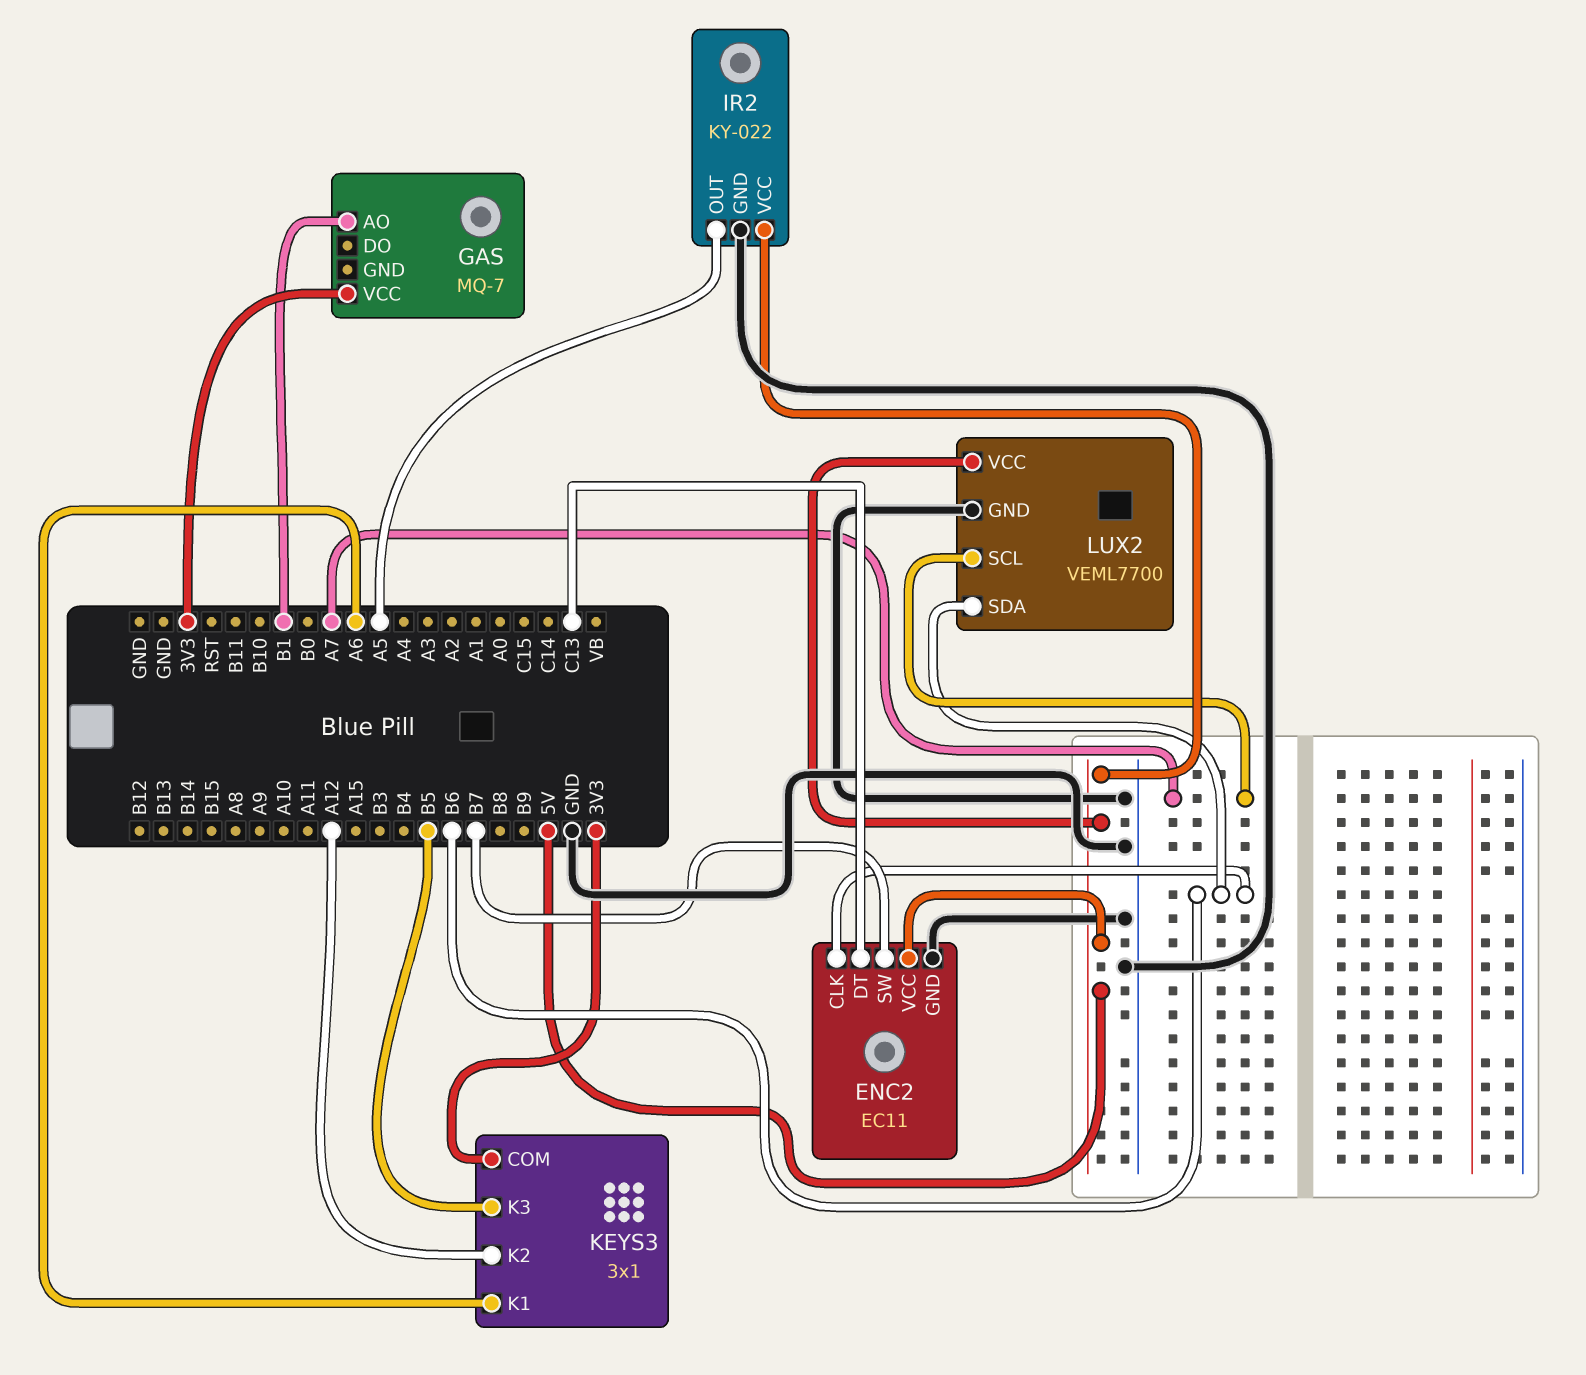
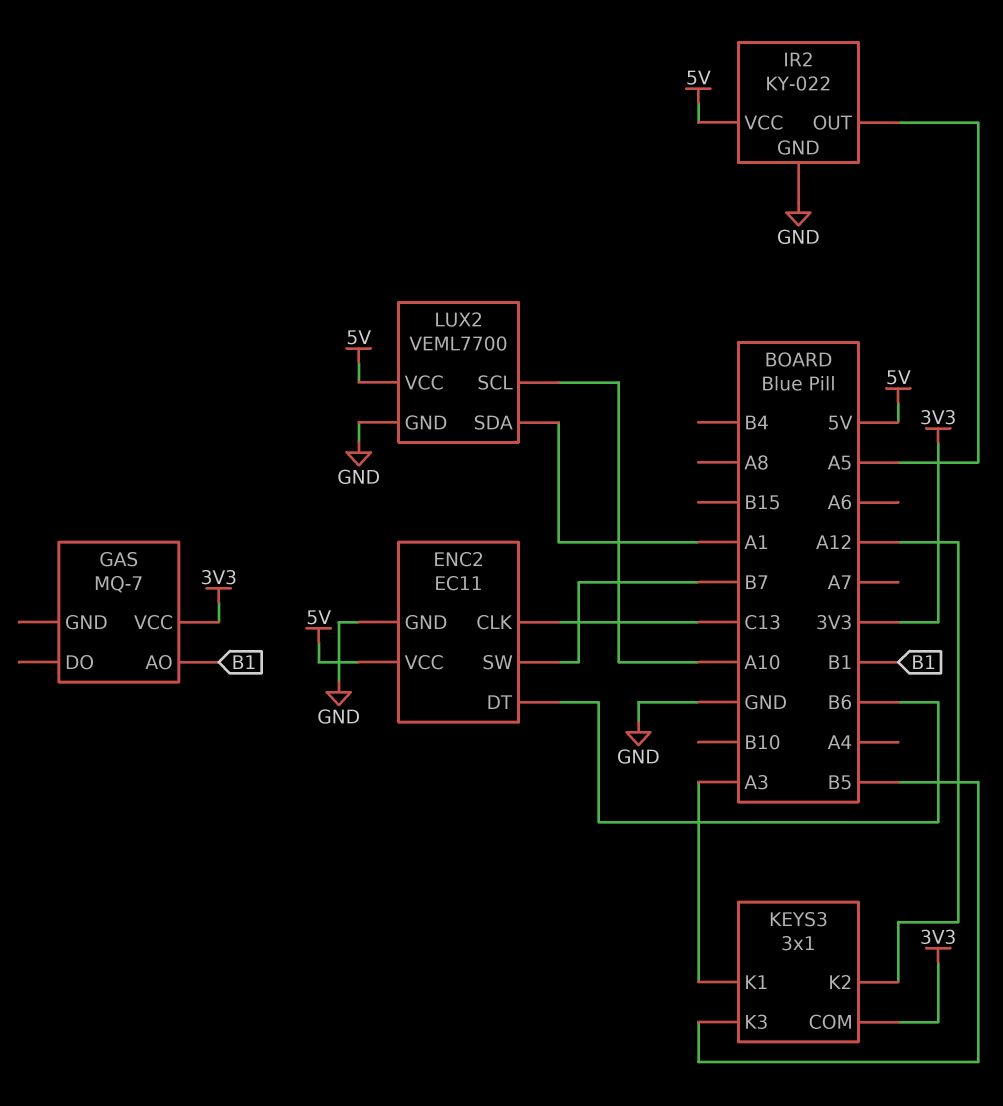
ENC2 pin CLK: B6 -> C13
ENC2 pin DT: C13 -> B6
KEYS3 pin K1: A6 -> A3
LUX2 pin SCL: A7 -> A10
LUX2 pin SDA: B6 -> A1

